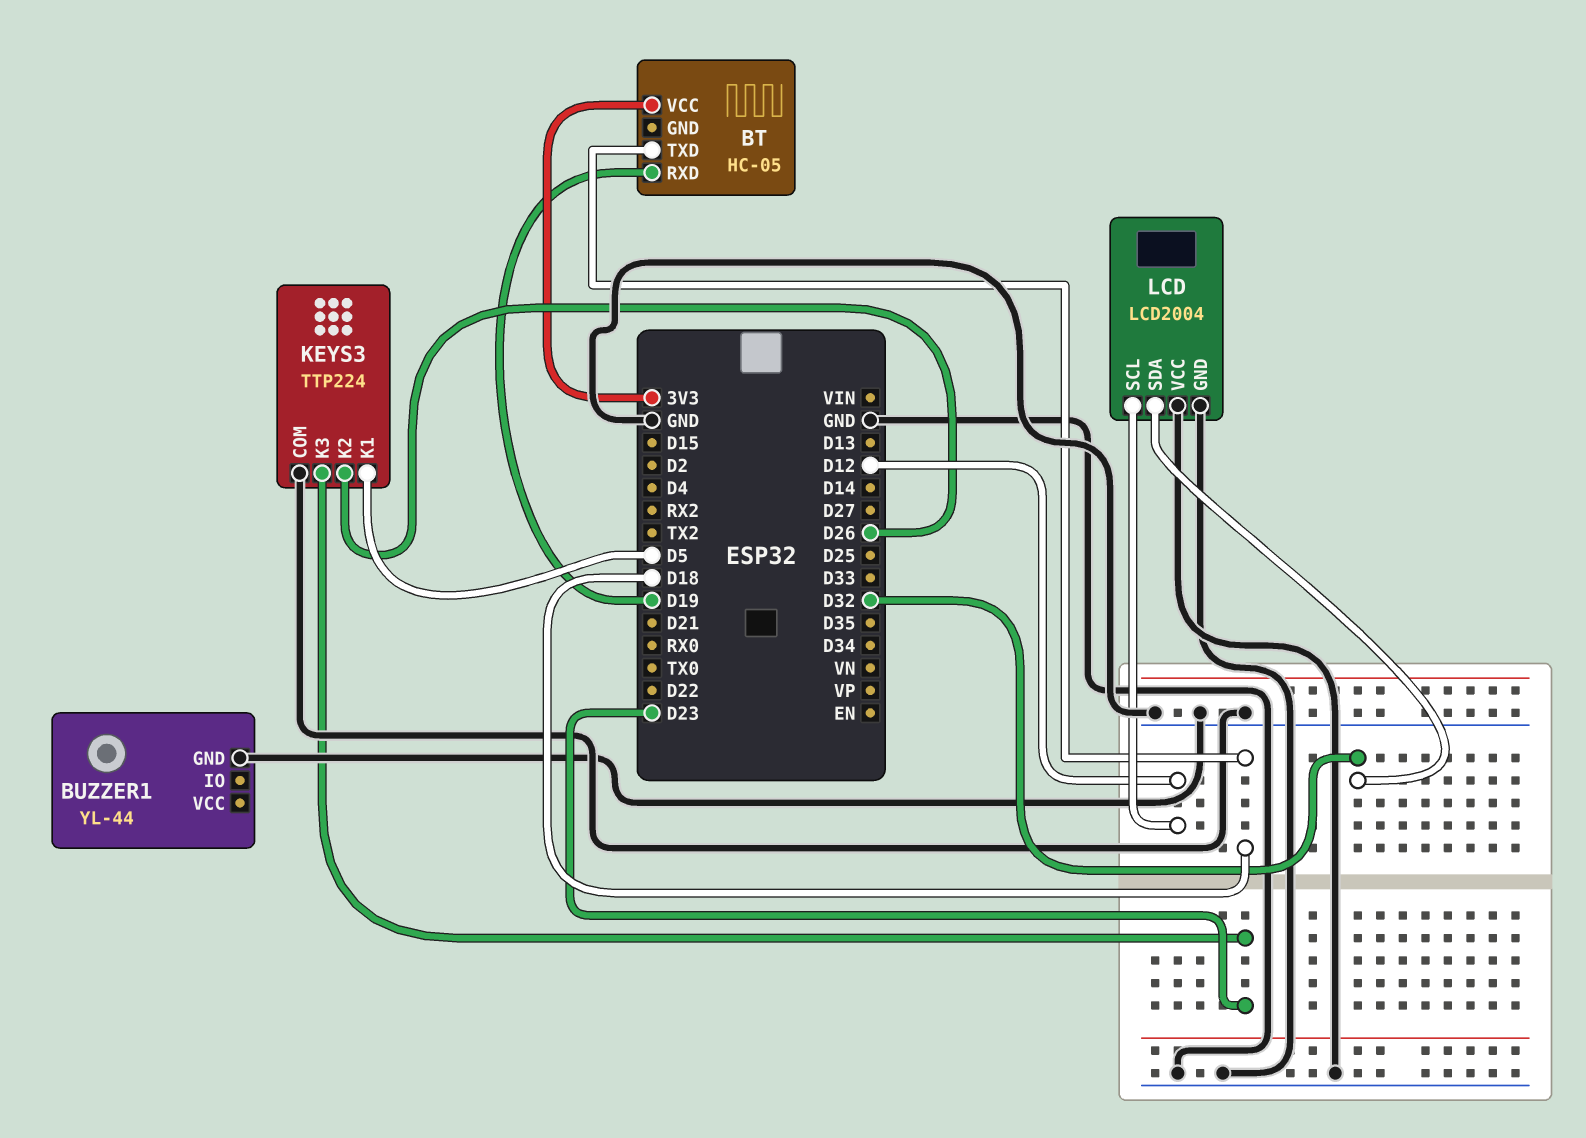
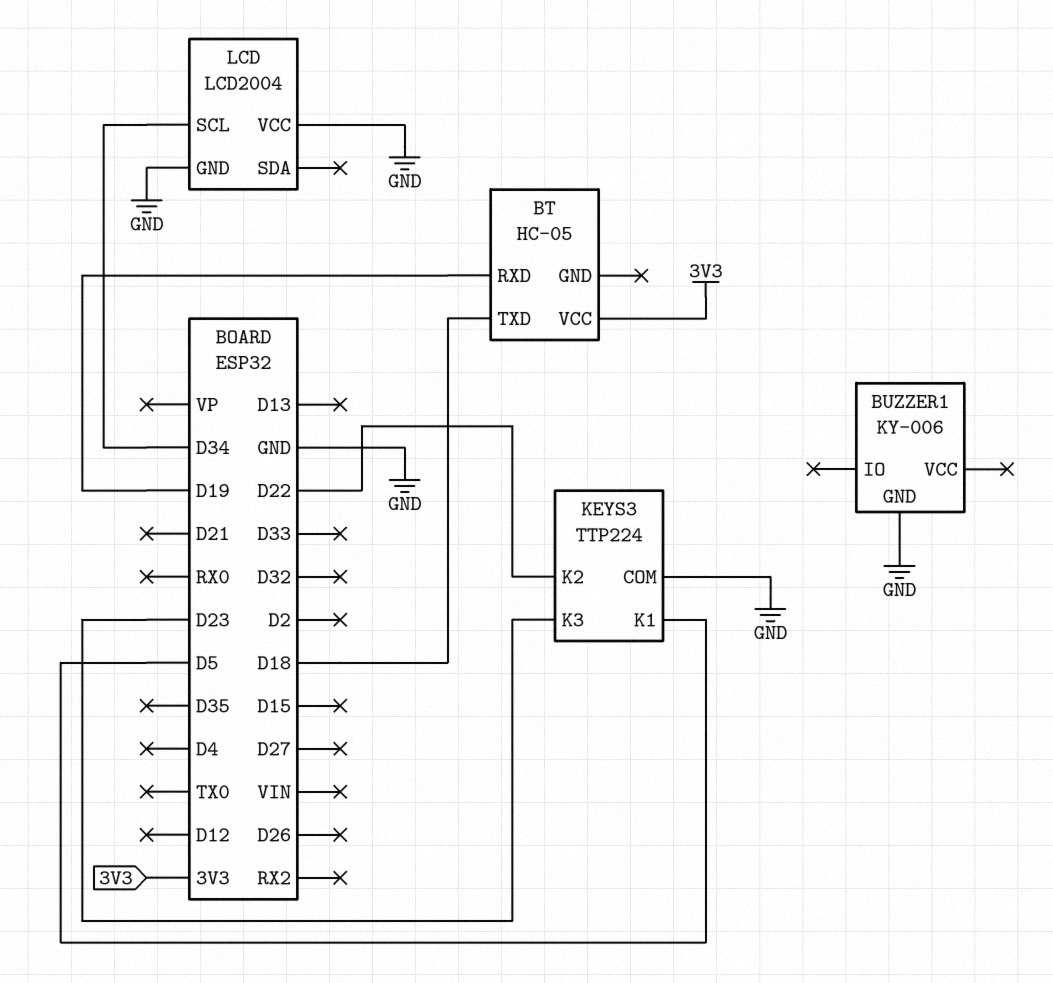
BUZZER1: YL-44 -> KY-006
KEYS3 pin K2: D26 -> D22
LCD pin SCL: D12 -> D34
LCD pin SDA: D32 -> none

